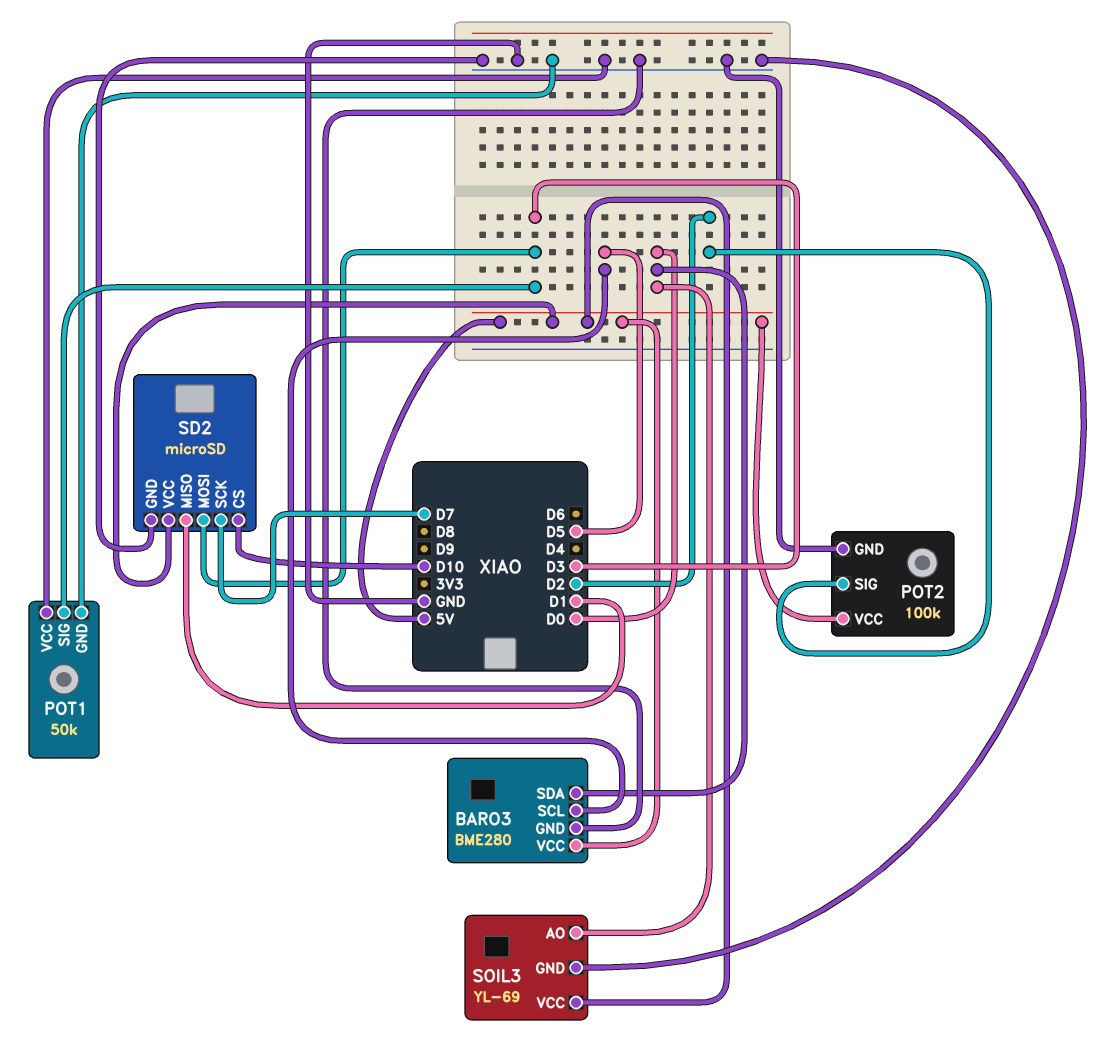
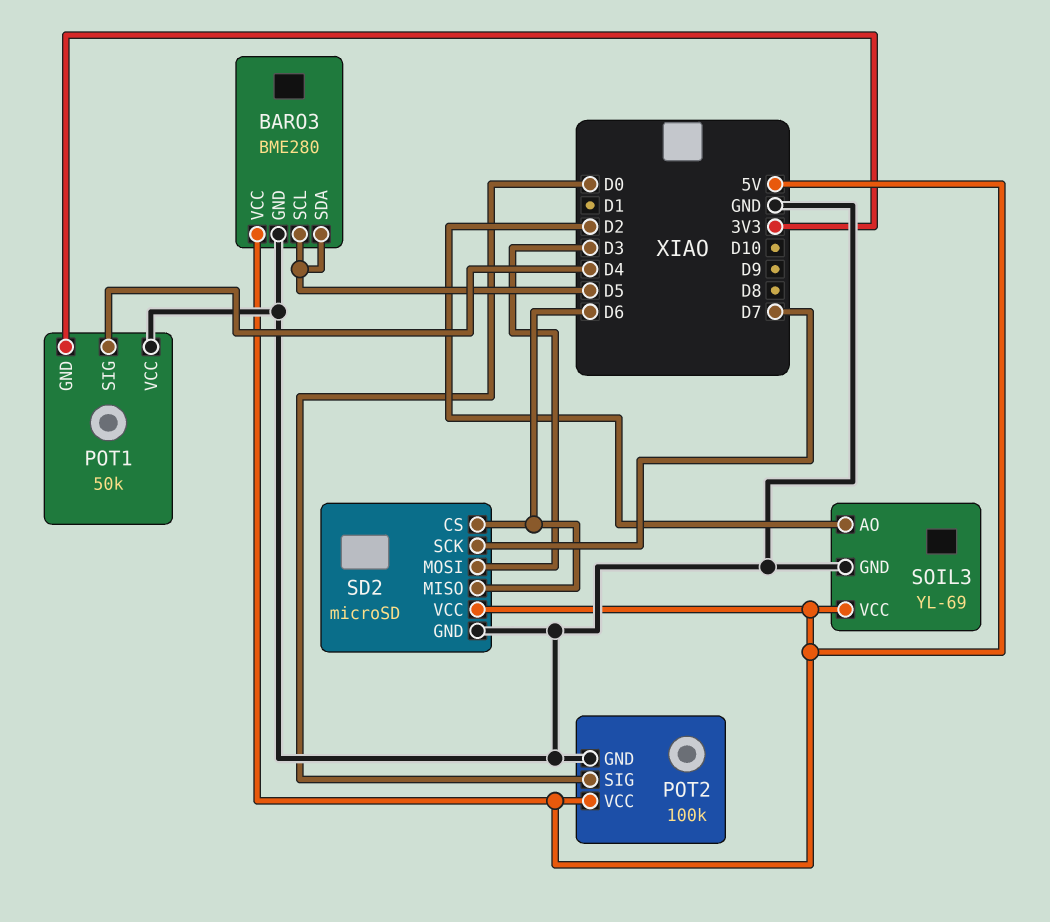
BARO3 pin SDA: D0 -> D5
POT1 pin GND: GND -> 3V3
POT1 pin SIG: D3 -> D4
POT2 pin SIG: D2 -> D0
SD2 pin CS: D10 -> D6
SD2 pin MISO: D1 -> D6
SOIL3 pin AO: D0 -> D2

